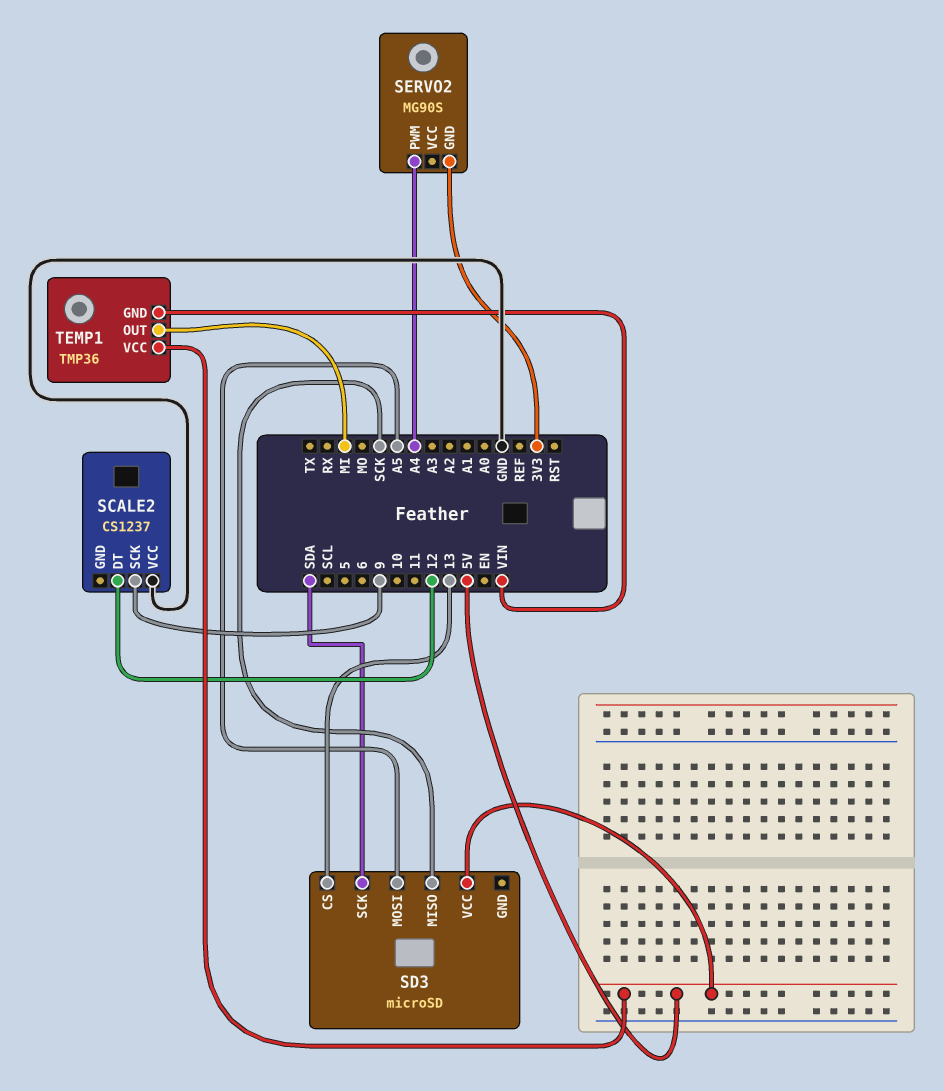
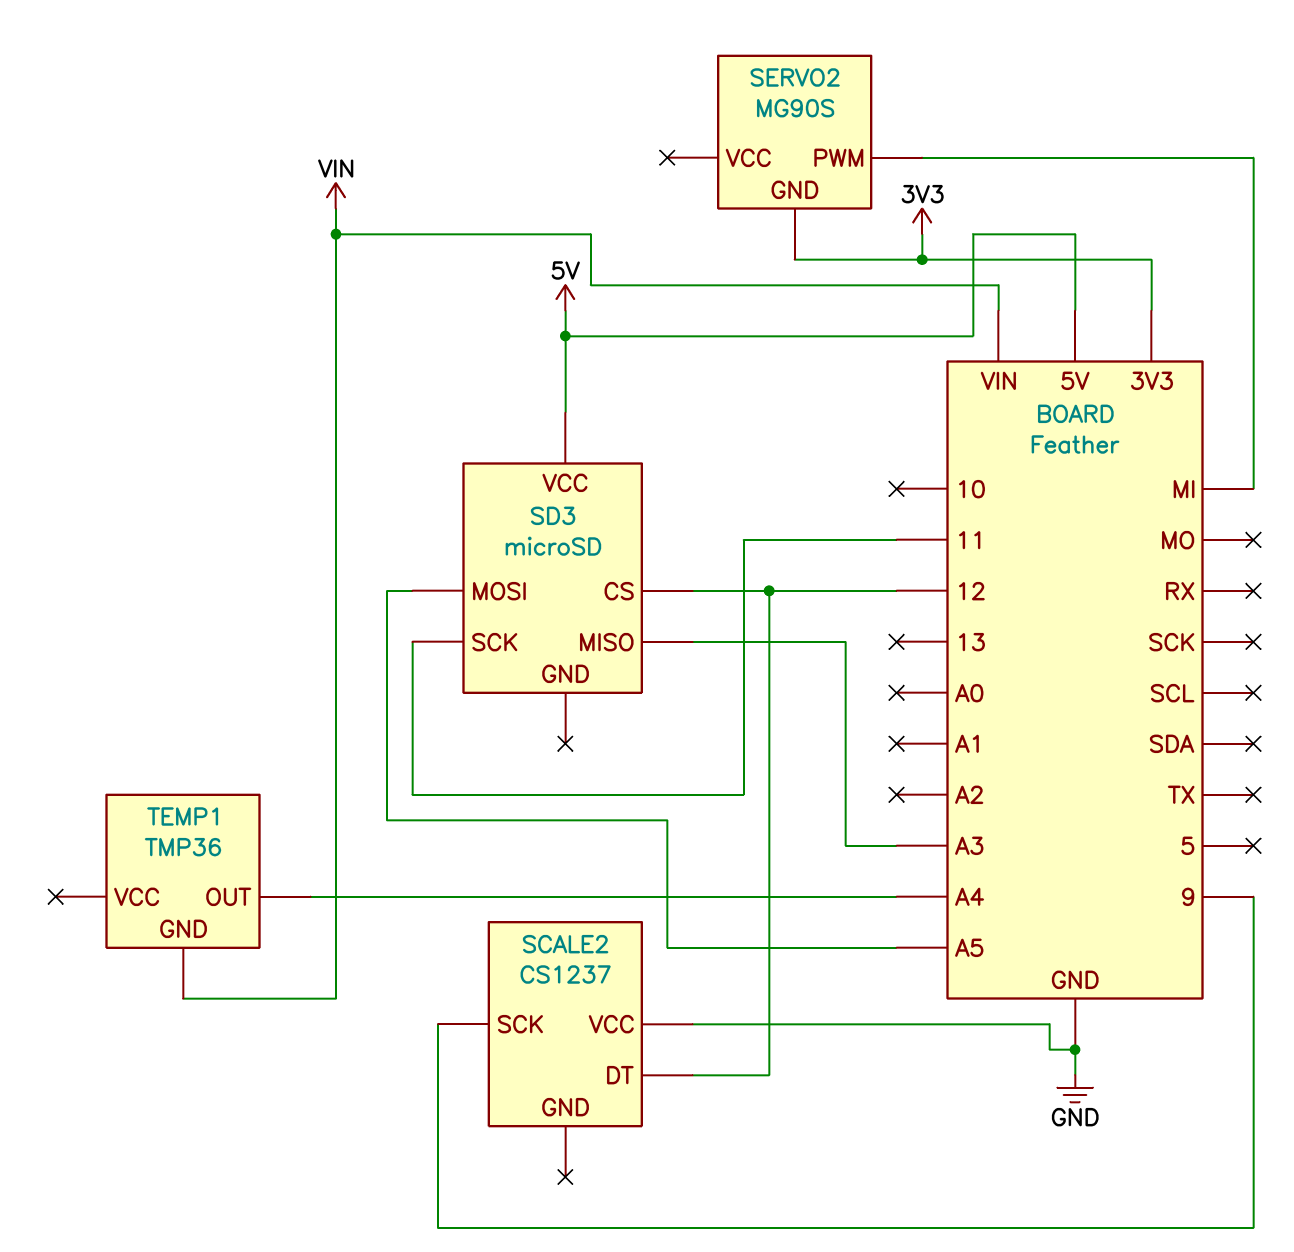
SD3 pin CS: 13 -> 12
SD3 pin MISO: SCK -> A3
SD3 pin SCK: SDA -> 11
SERVO2 pin PWM: A4 -> MI
TEMP1 pin OUT: MI -> A4
TEMP1 pin VCC: 5V -> none

